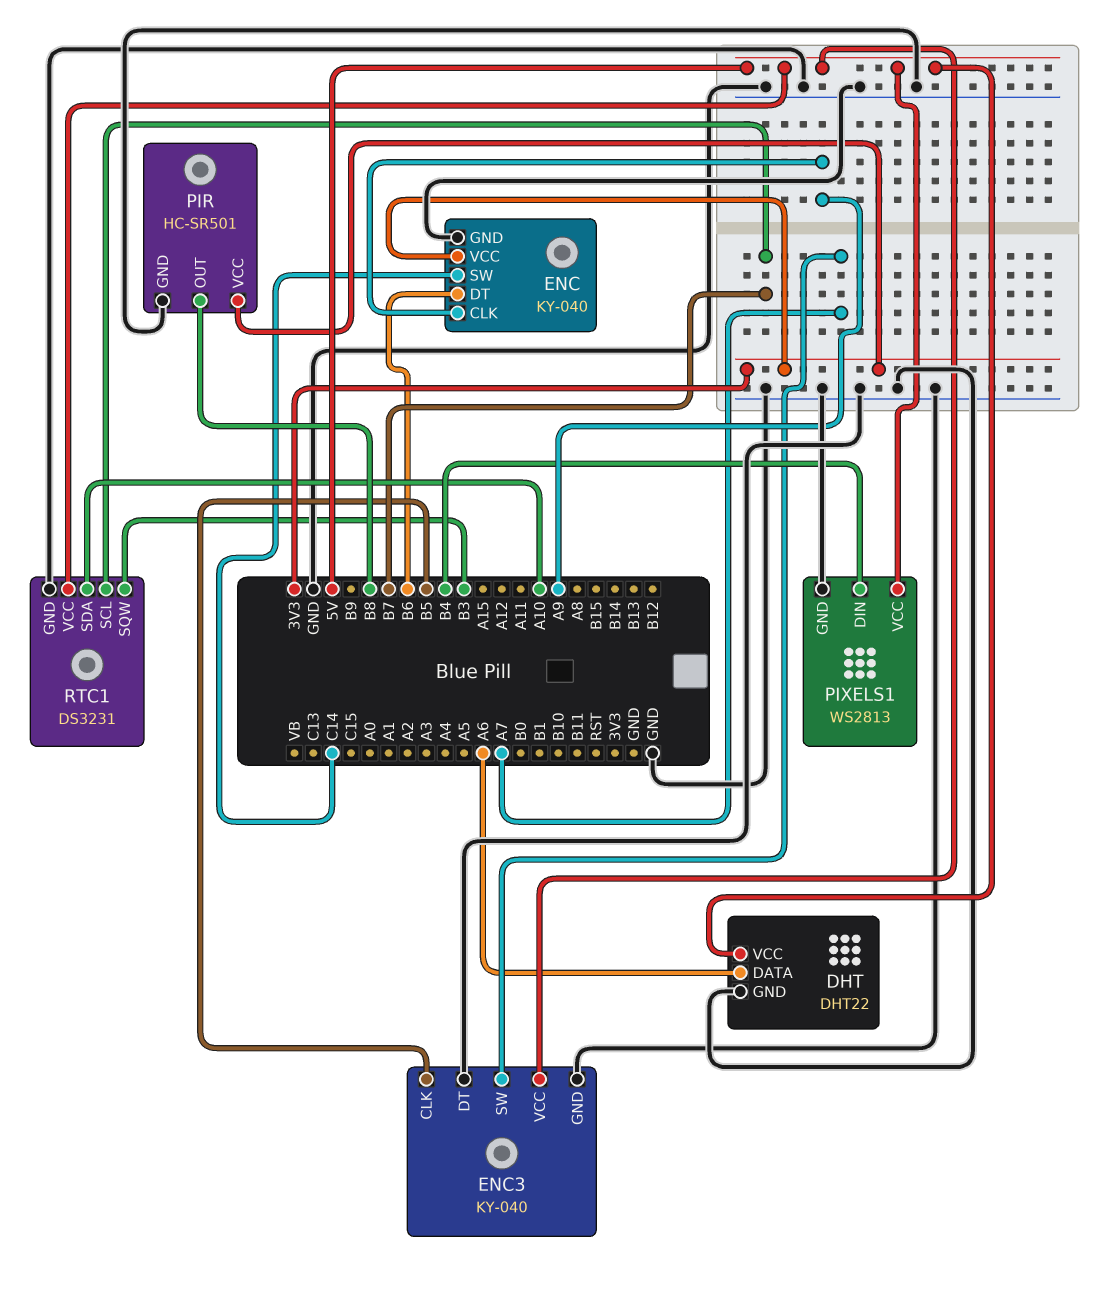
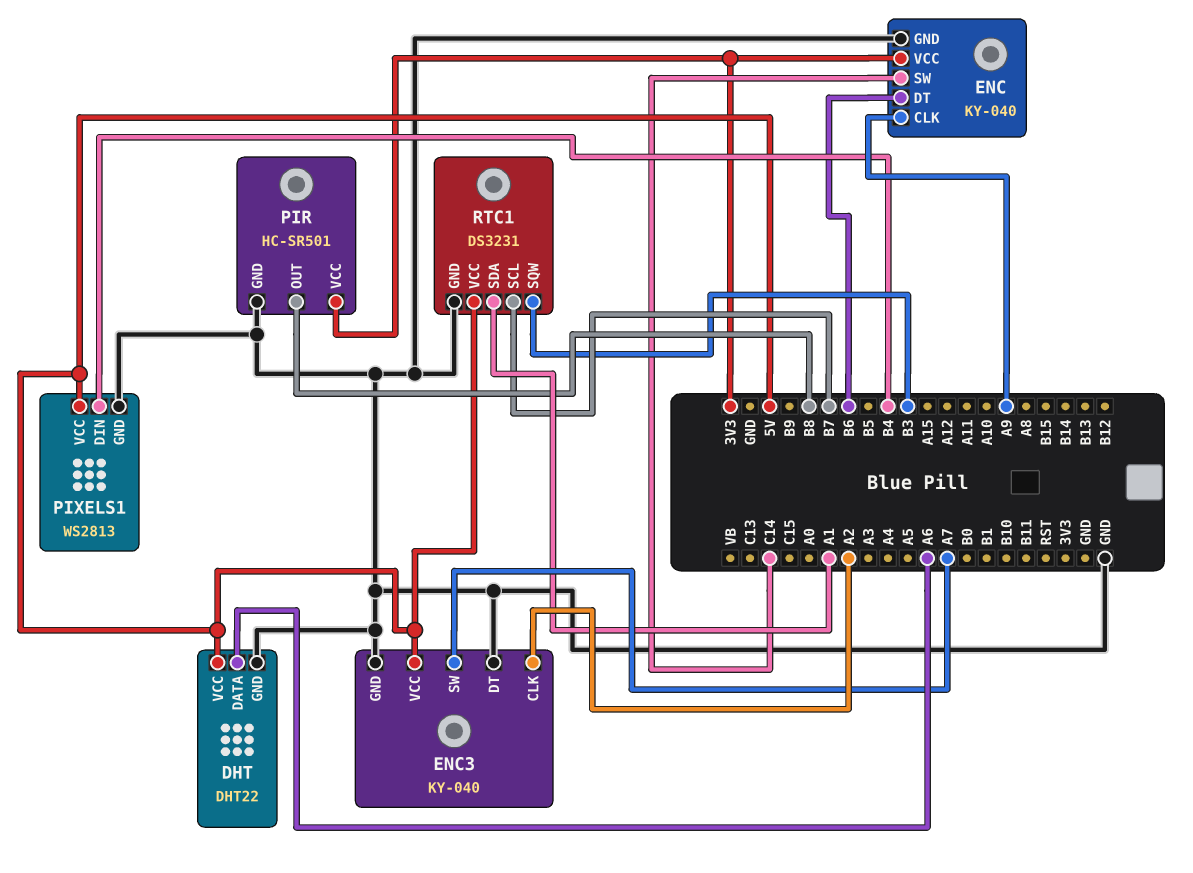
ENC3 pin CLK: B5 -> A2
RTC1 pin SDA: A10 -> A1

